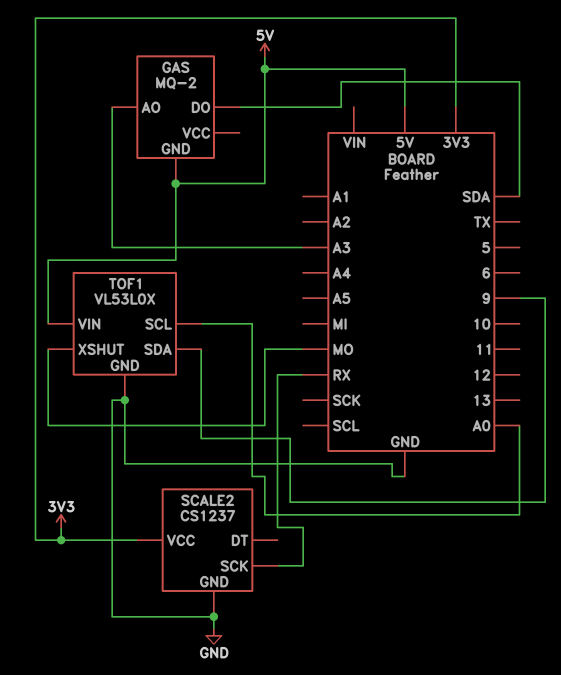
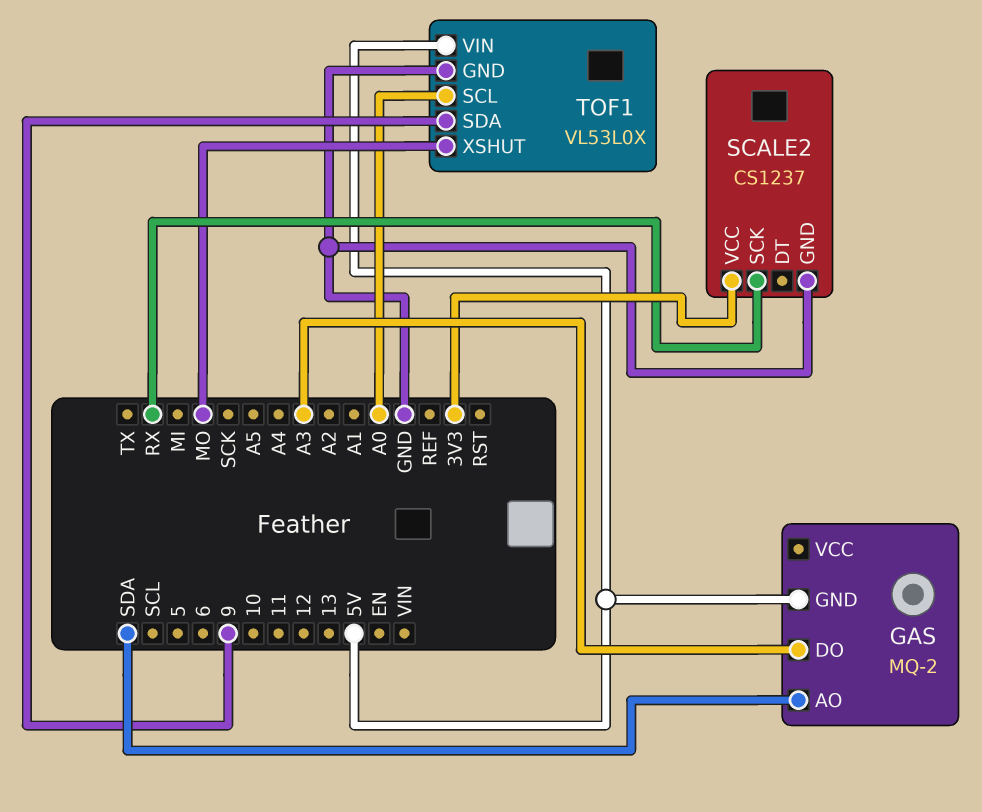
GAS pin AO: A3 -> SDA
GAS pin DO: SDA -> A3

